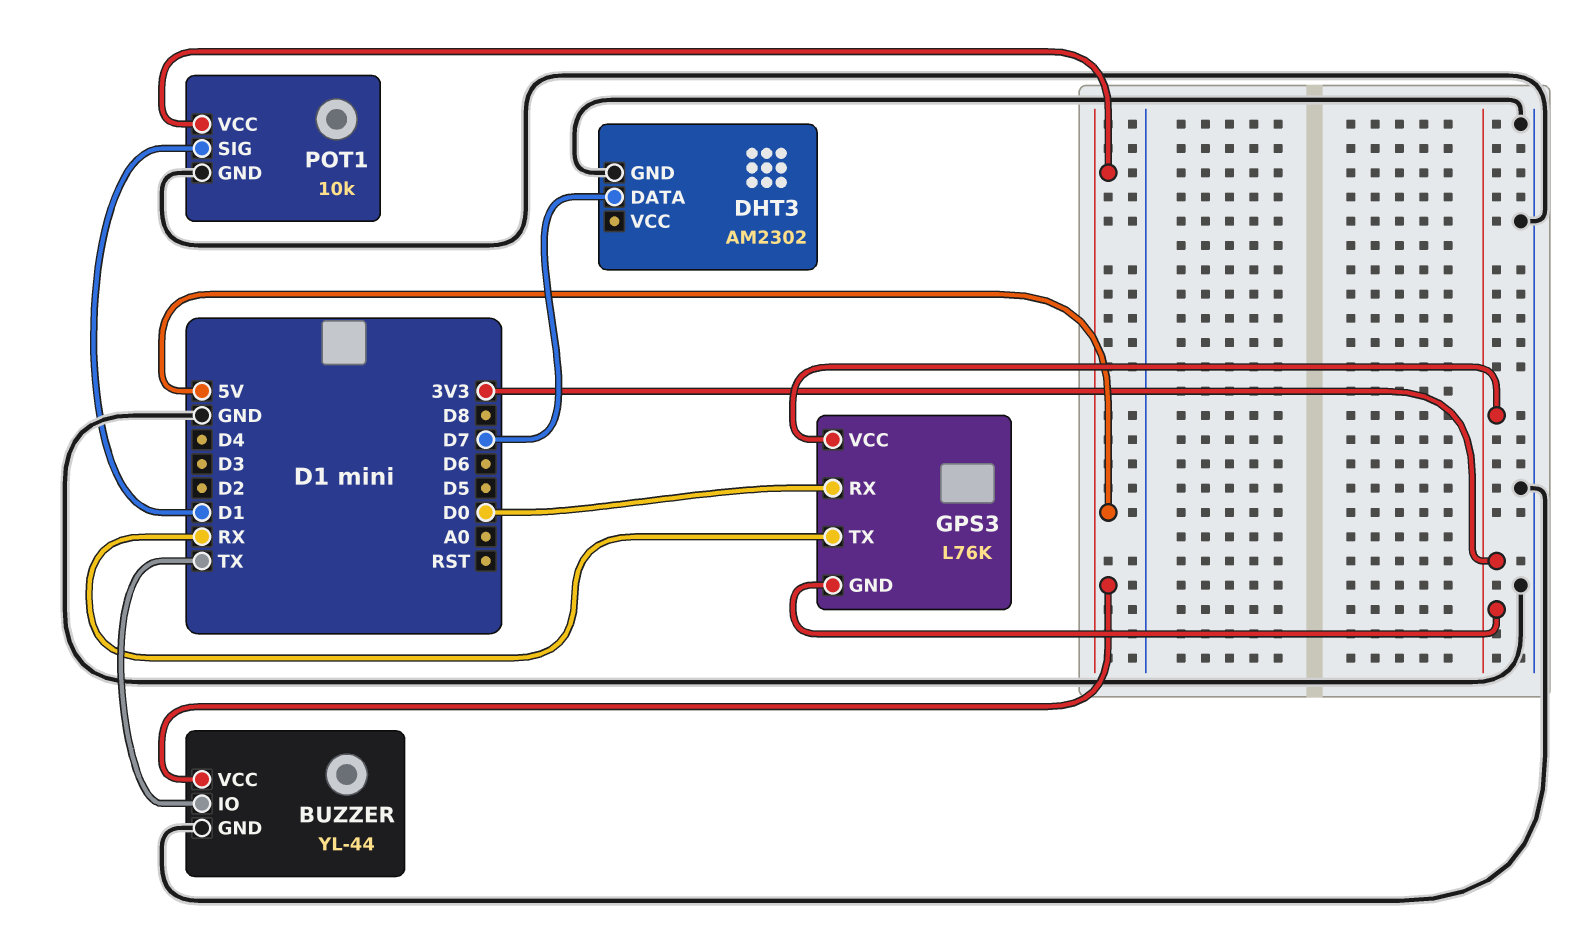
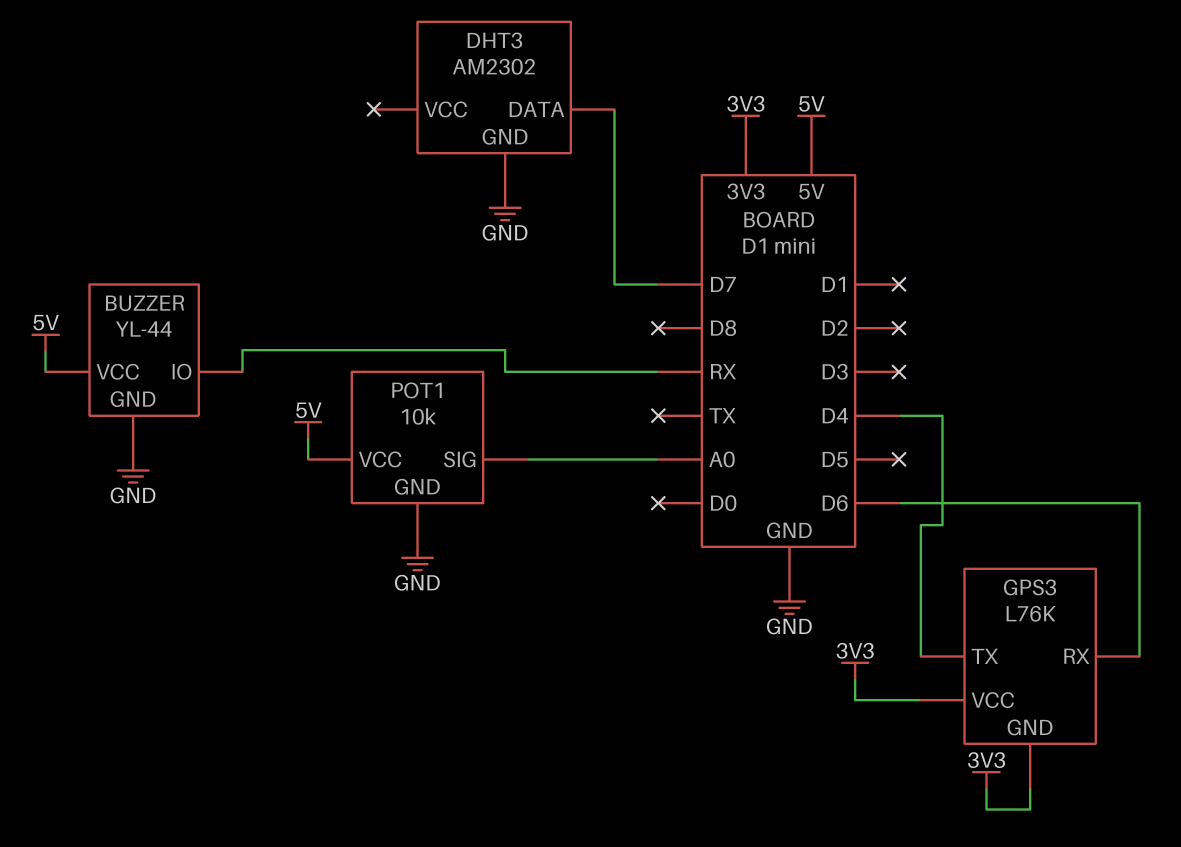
BUZZER pin IO: TX -> RX
GPS3 pin RX: D0 -> D6
GPS3 pin TX: RX -> D4
POT1 pin SIG: D1 -> A0

